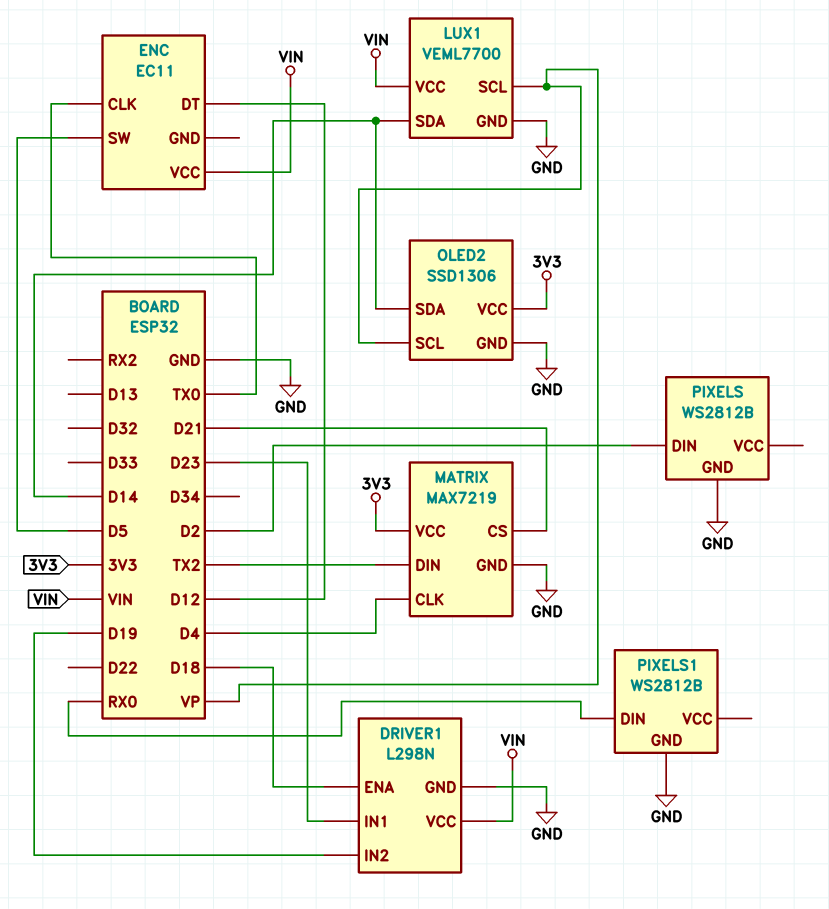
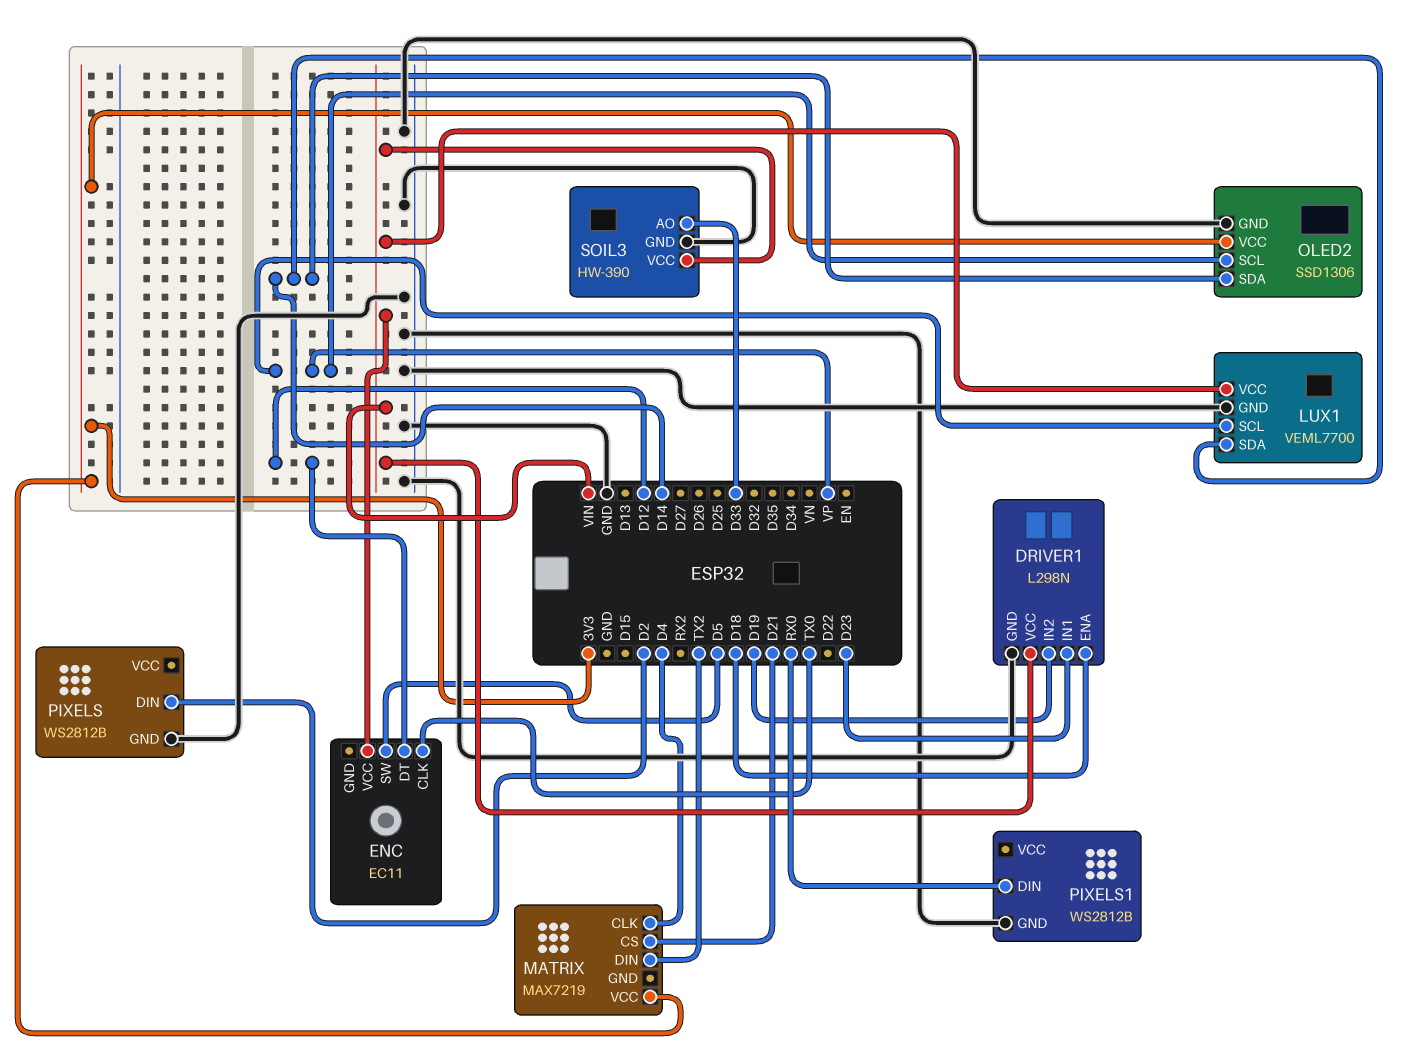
MATRIX pin GND: GND -> none
SOIL3: none -> HW-390
SOIL3 pin AO: none -> D33
SOIL3 pin GND: none -> GND
SOIL3 pin VCC: none -> VIN

